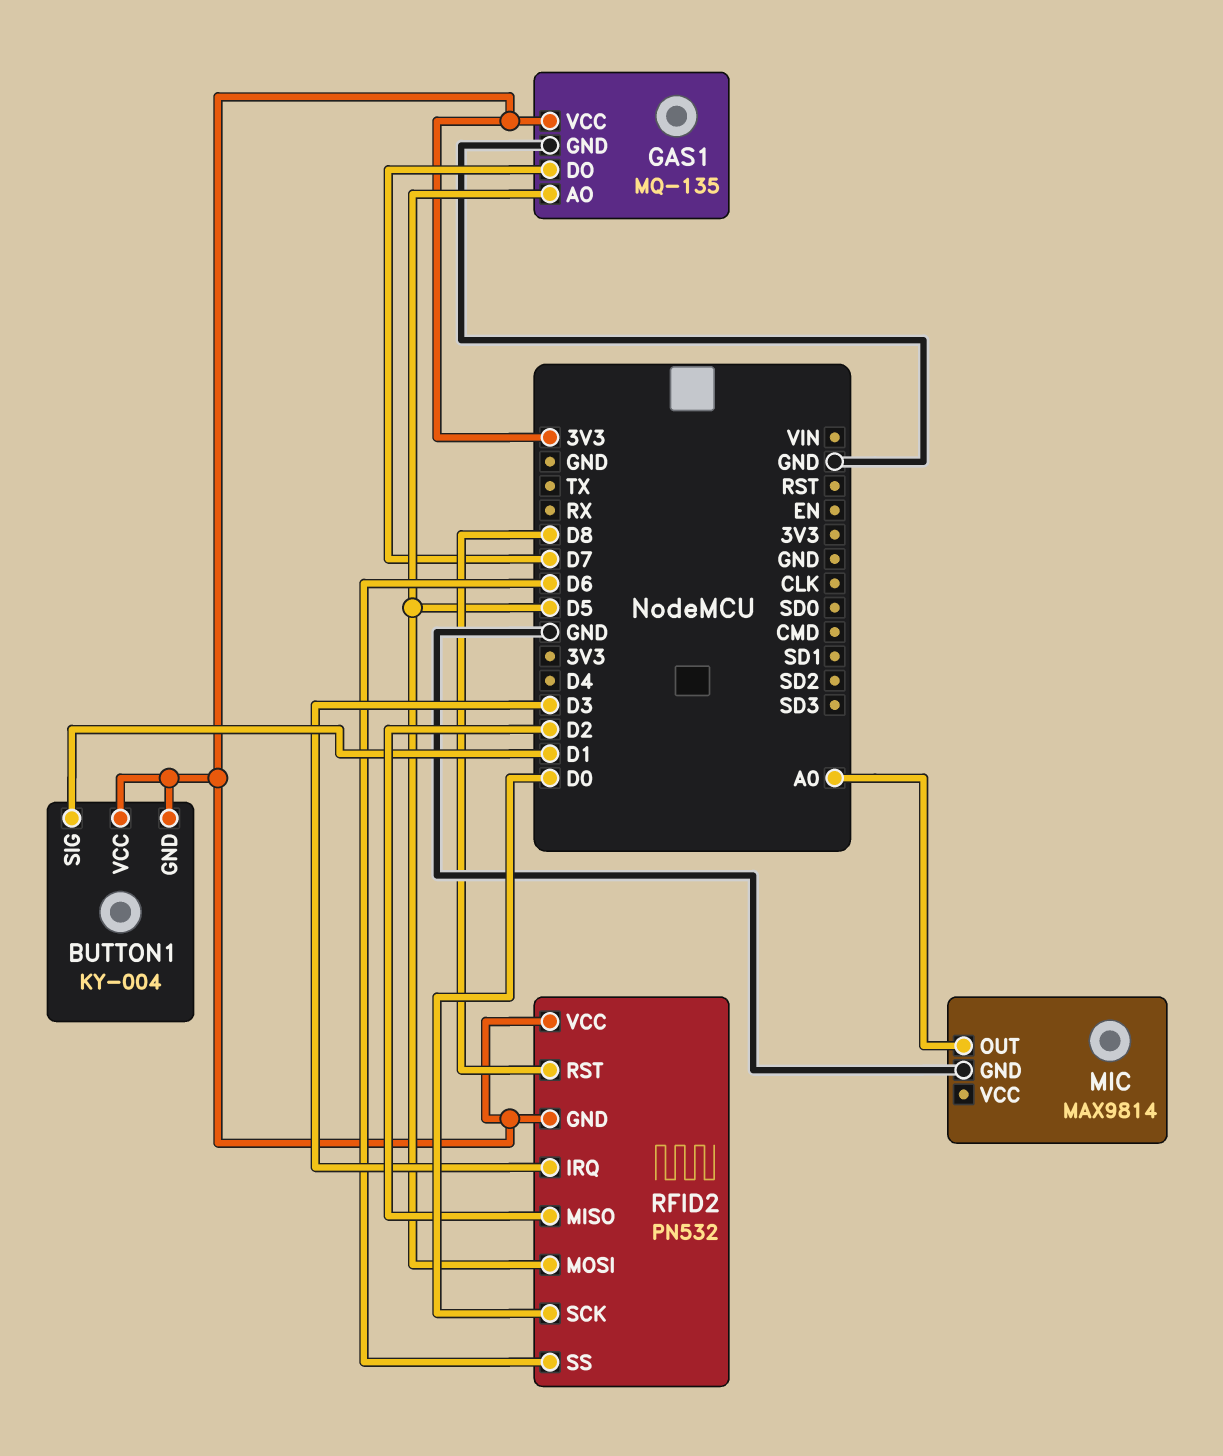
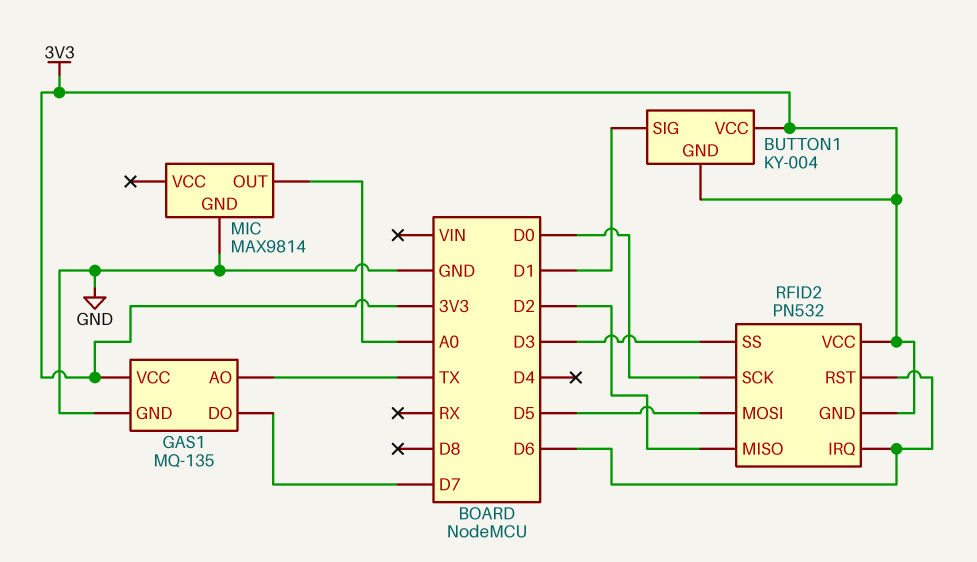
GAS1 pin AO: D5 -> TX
RFID2 pin IRQ: D3 -> D6
RFID2 pin RST: D8 -> D6
RFID2 pin SS: D6 -> D3

